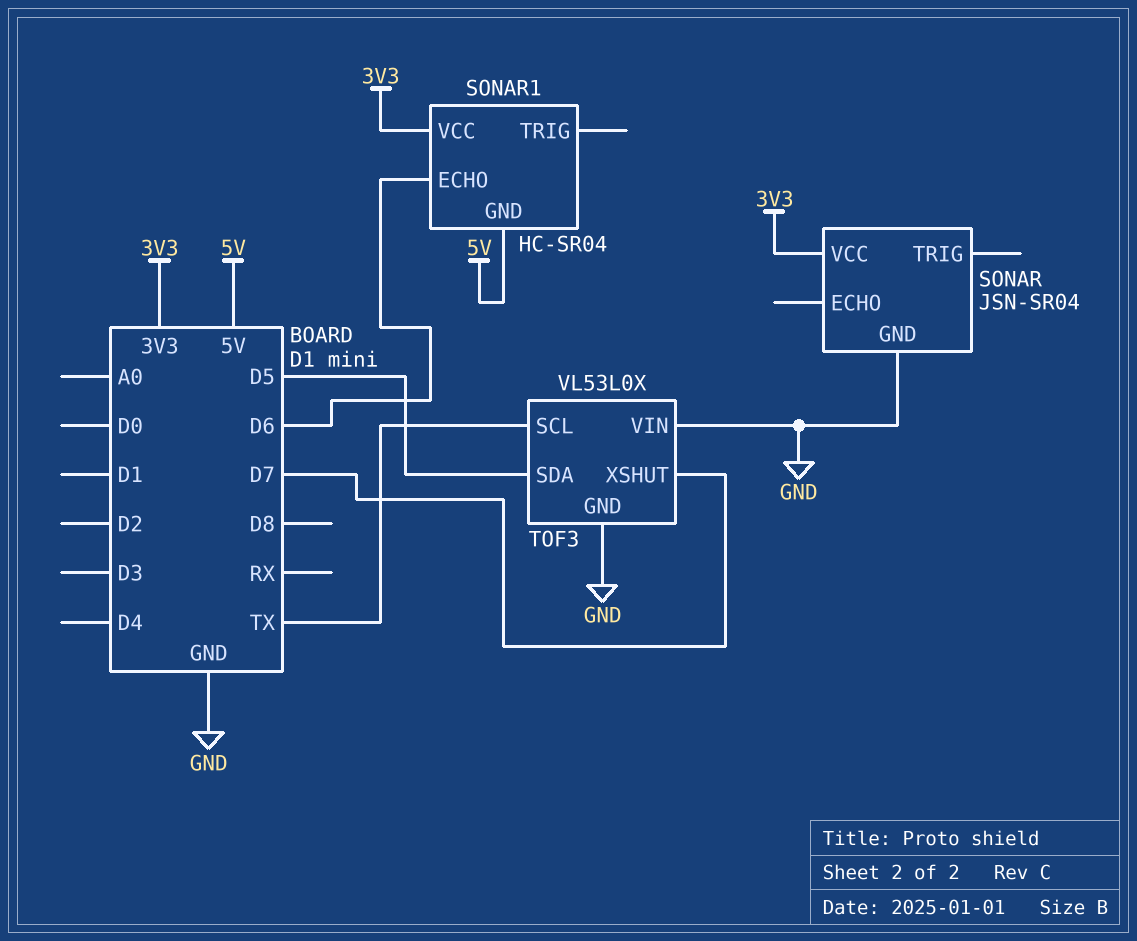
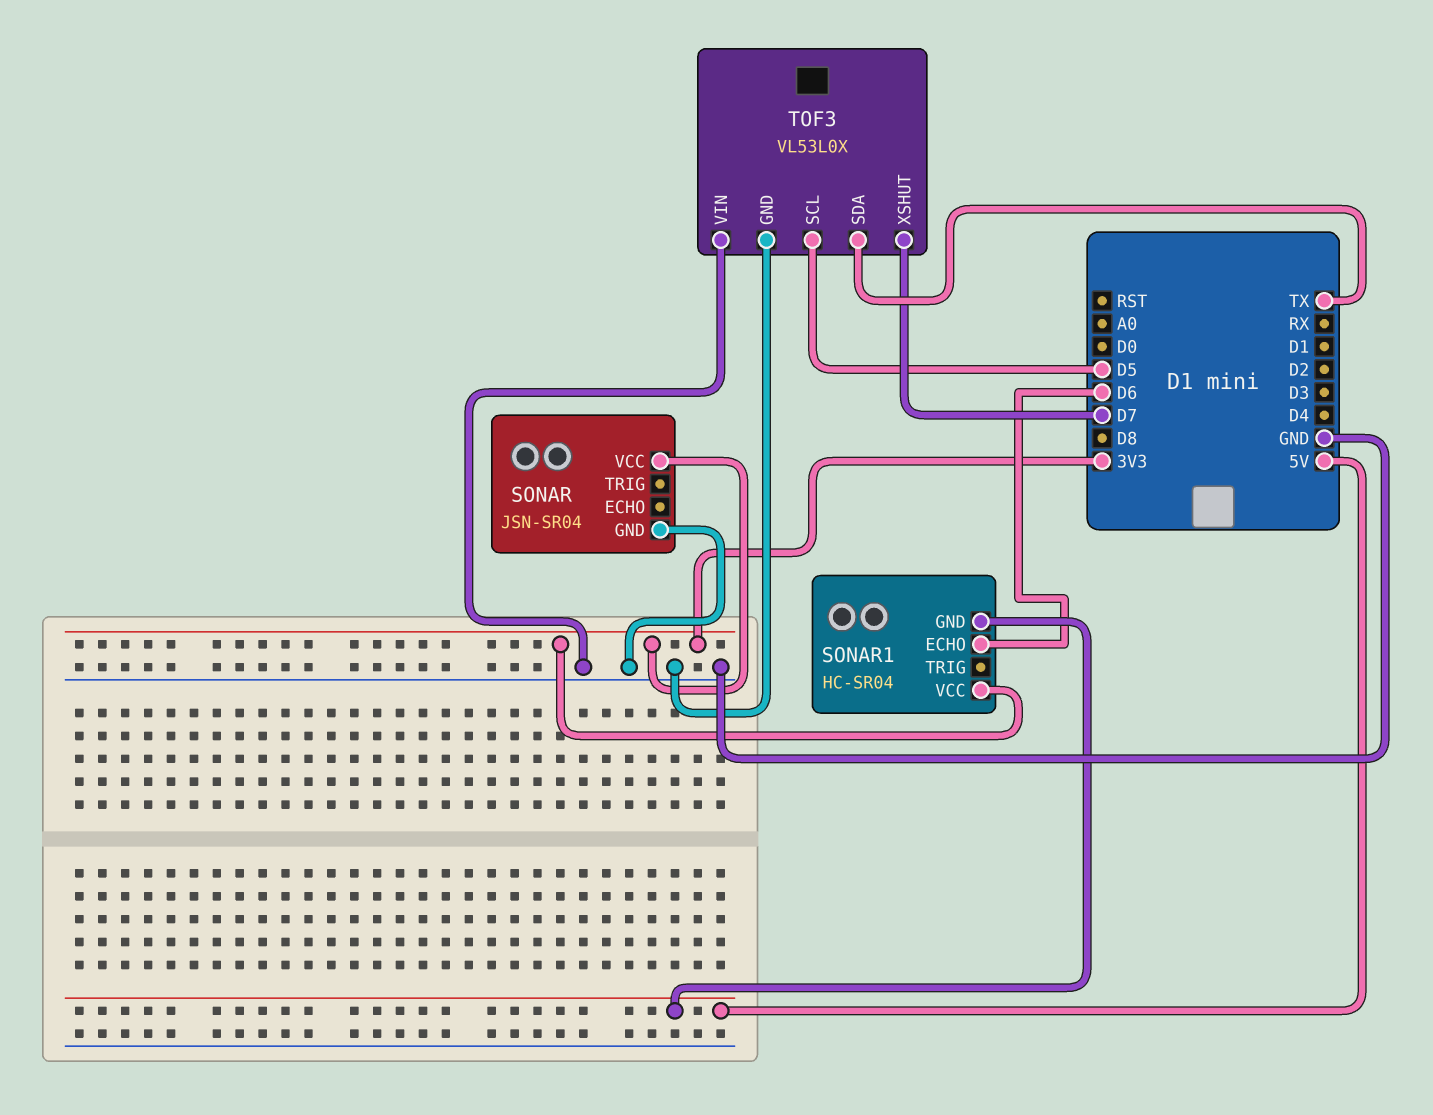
TOF3 pin SCL: TX -> D5
TOF3 pin SDA: D5 -> TX

